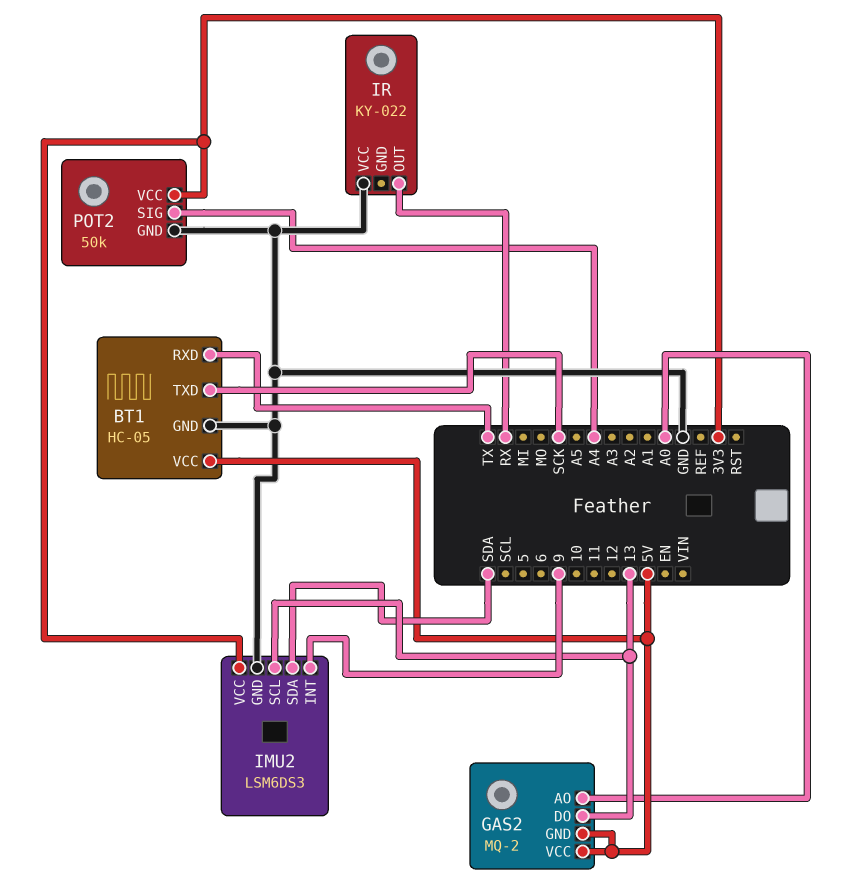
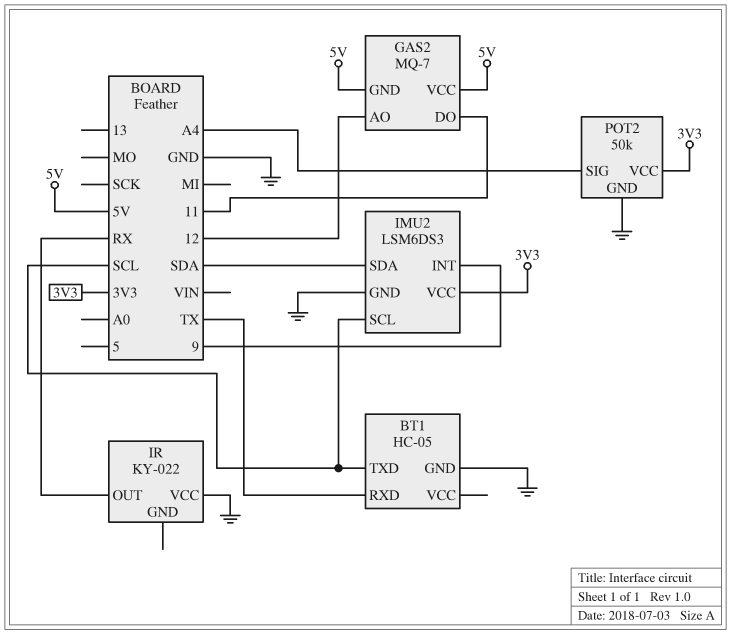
BT1 pin TXD: SCK -> SCL
BT1 pin VCC: 5V -> none
GAS2: MQ-2 -> MQ-7
GAS2 pin AO: A0 -> 12
GAS2 pin DO: 13 -> 11
IMU2 pin SCL: 13 -> SCL

